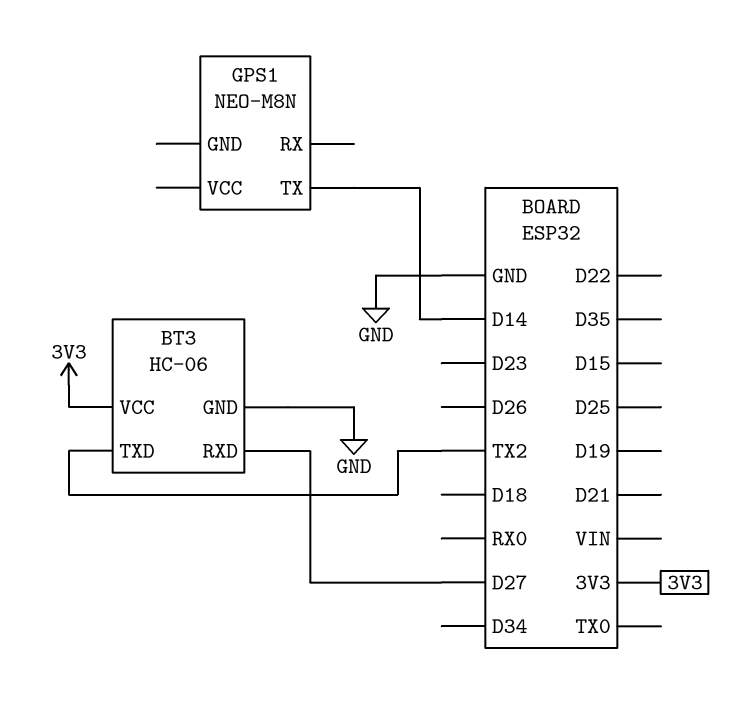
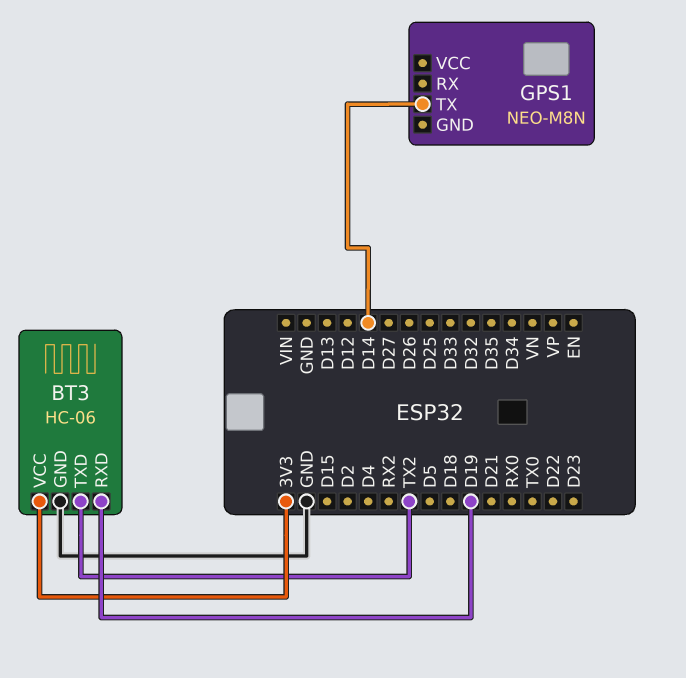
BT3 pin RXD: D27 -> D19

